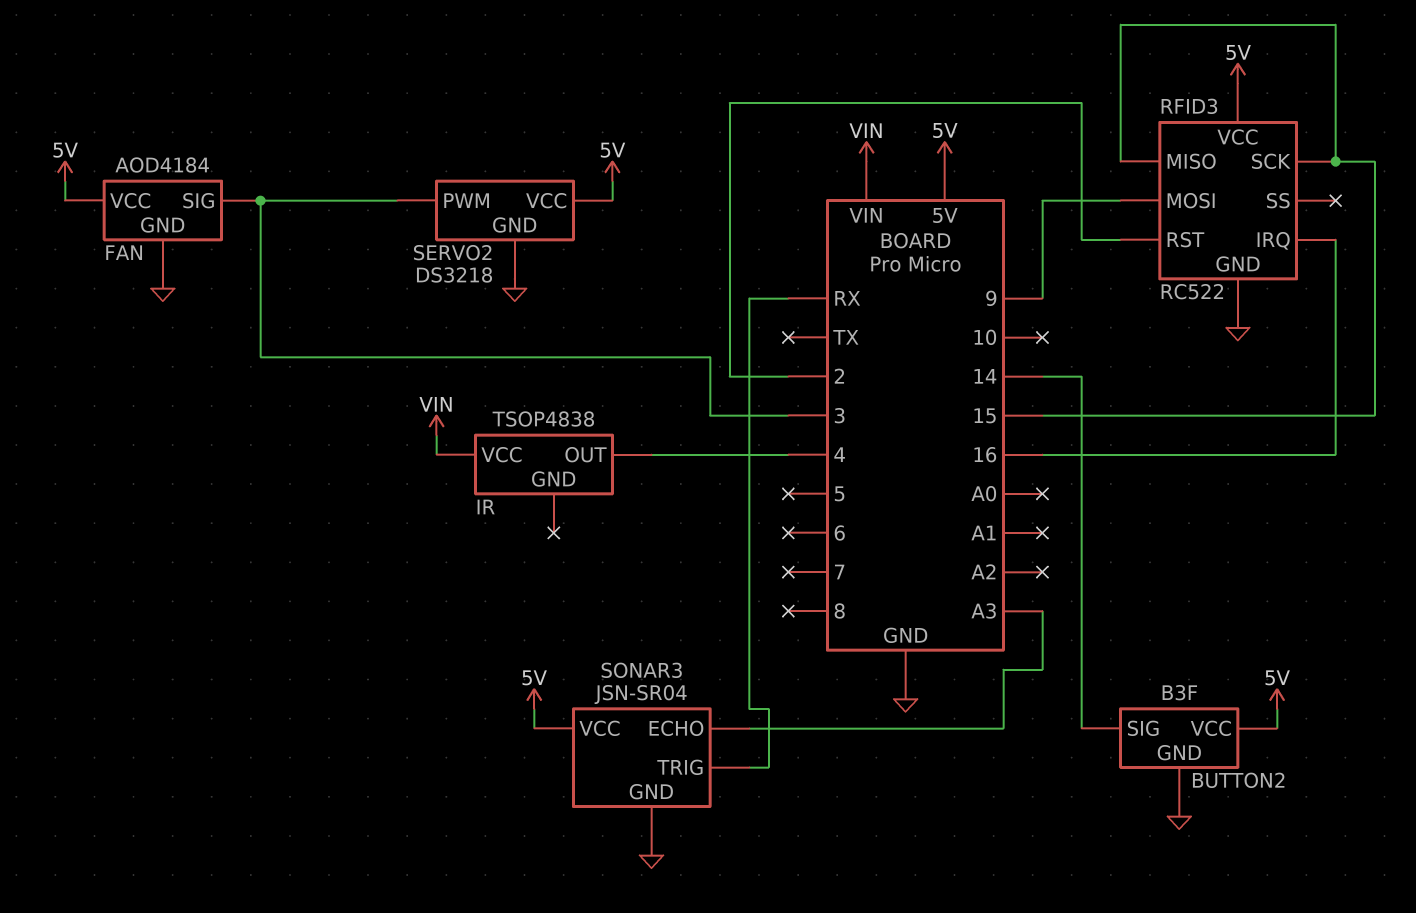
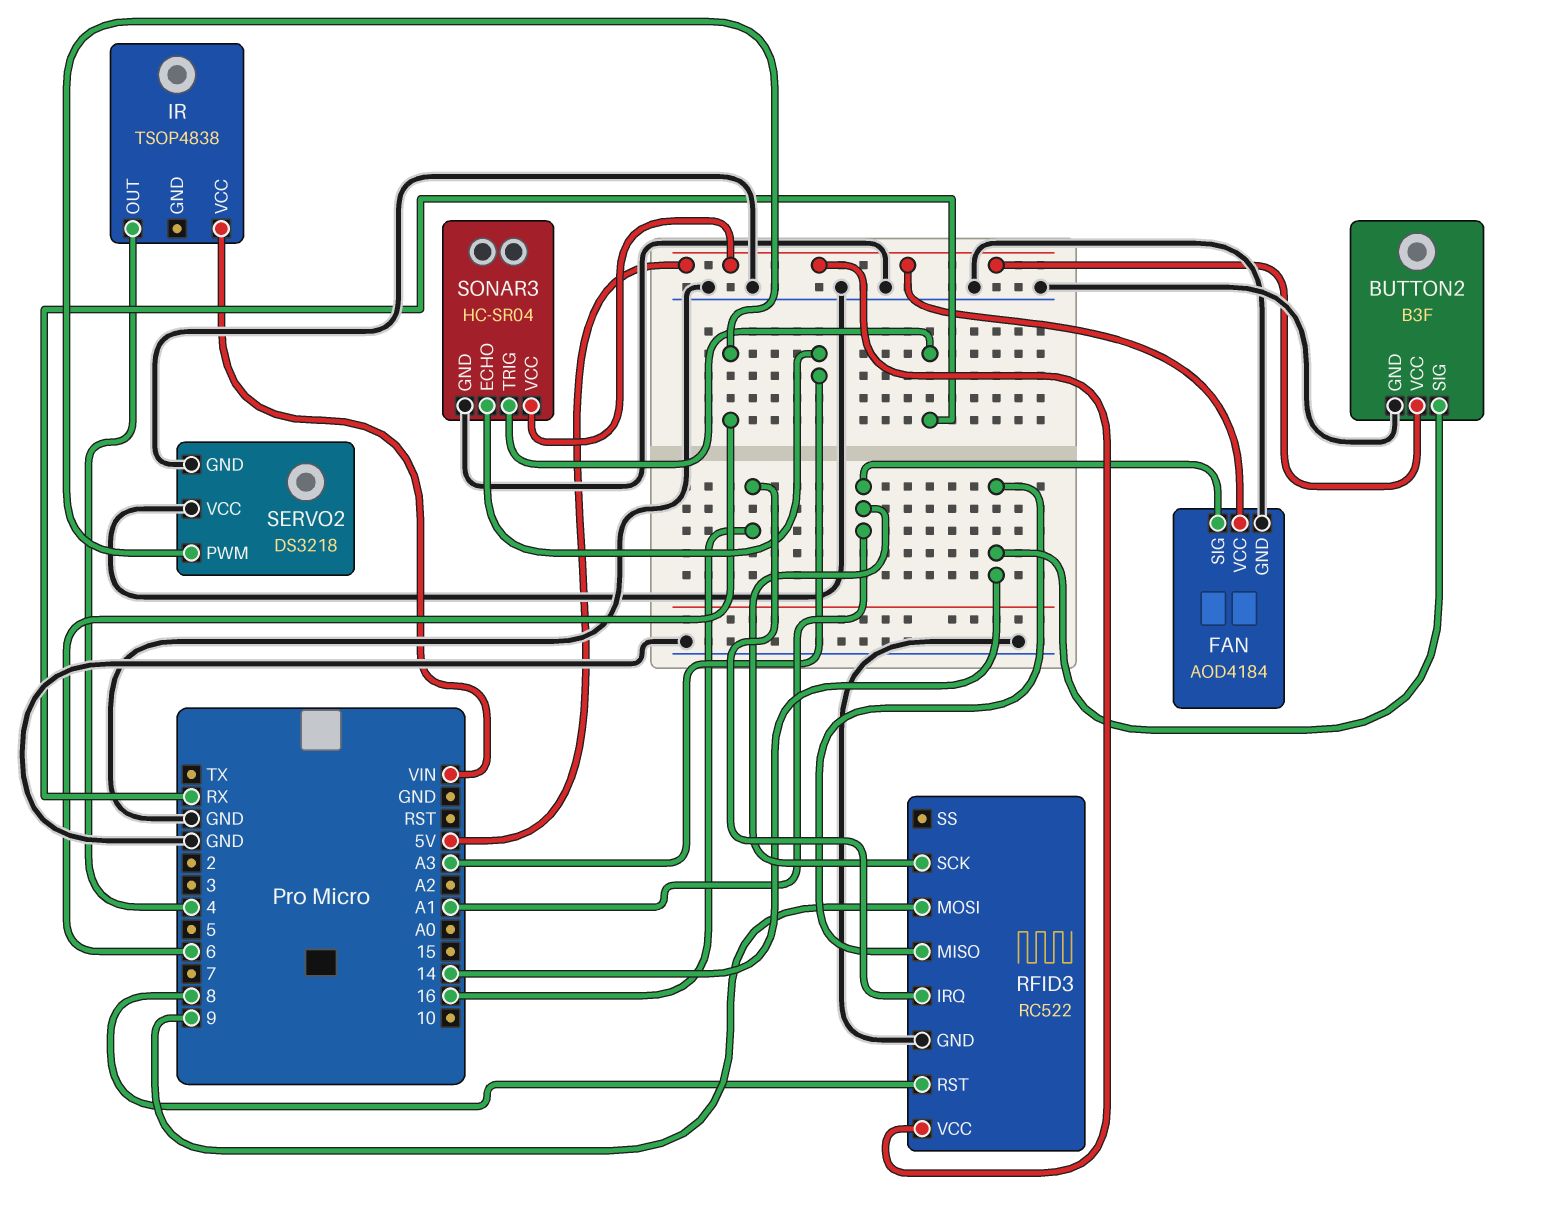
FAN pin SIG: 3 -> A1
RFID3 pin MISO: 15 -> 14
RFID3 pin RST: 2 -> 8
RFID3 pin SCK: 15 -> A1
SERVO2 pin PWM: 3 -> 6
SERVO2 pin VCC: 5V -> GND
SONAR3: JSN-SR04 -> HC-SR04

